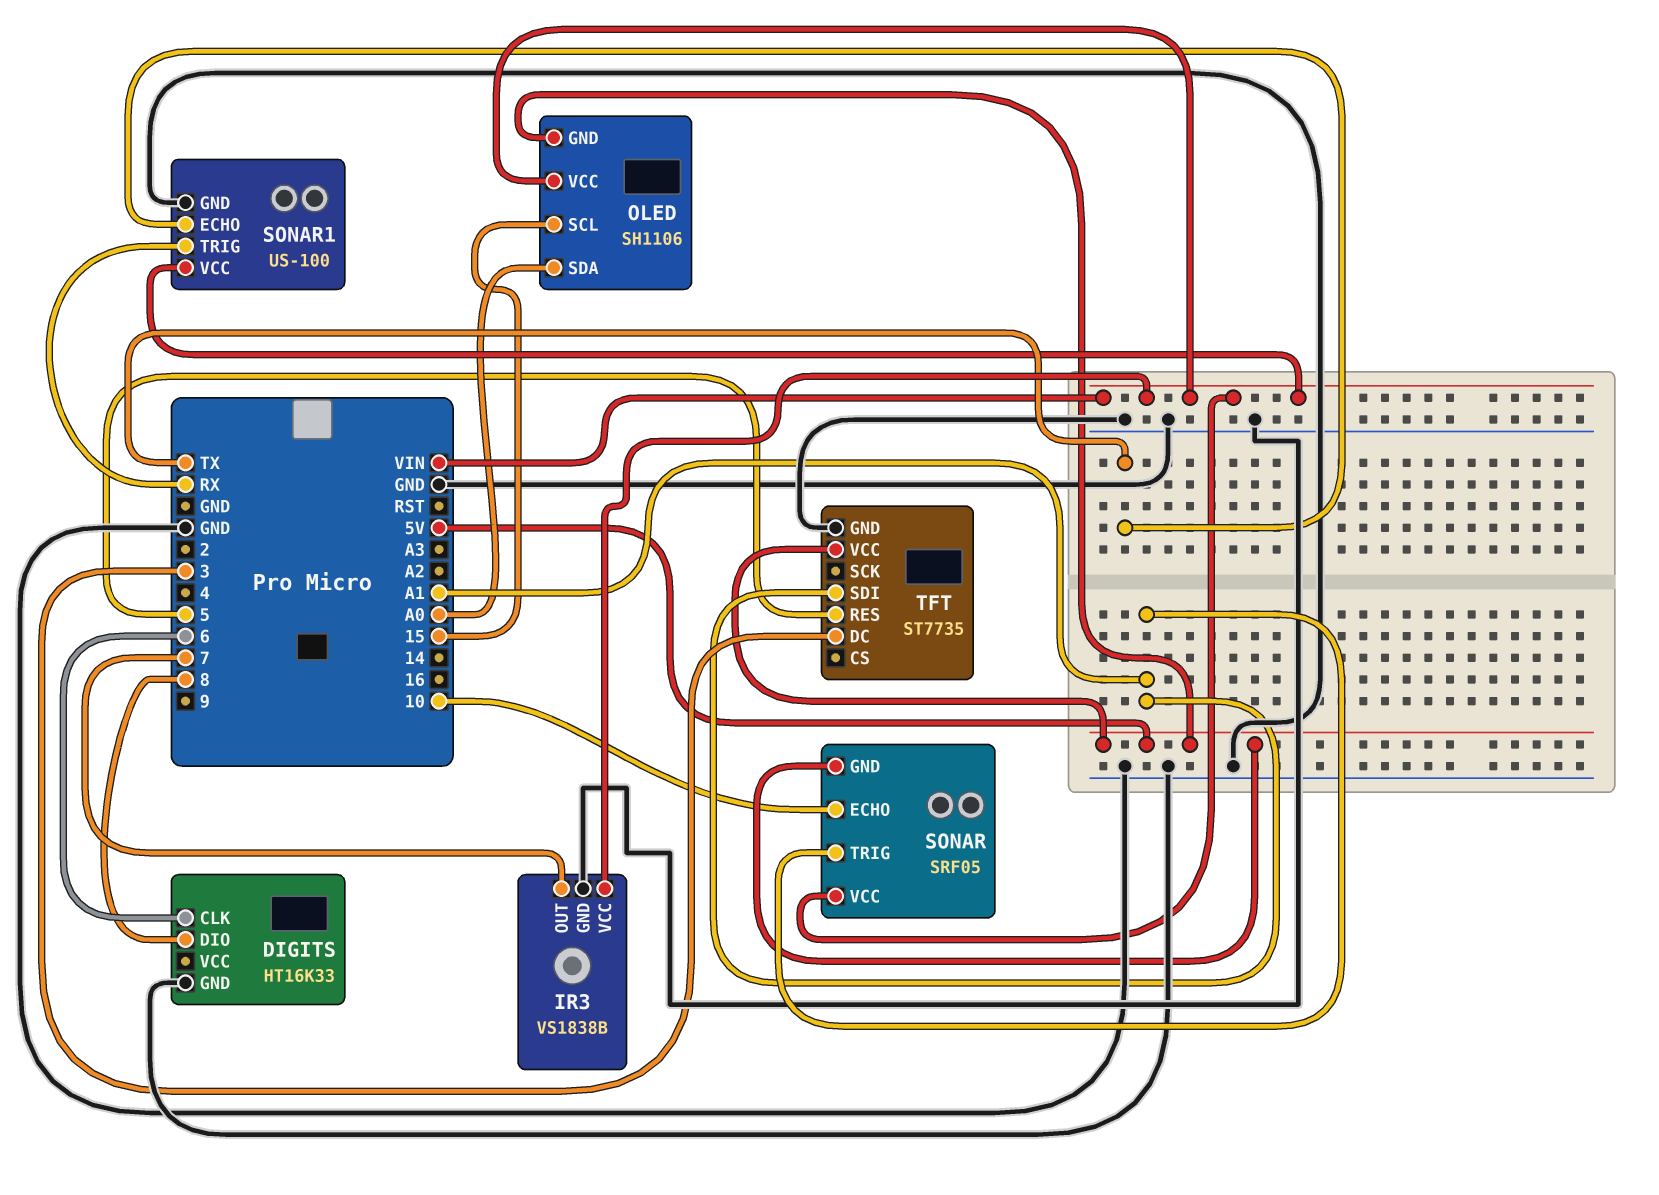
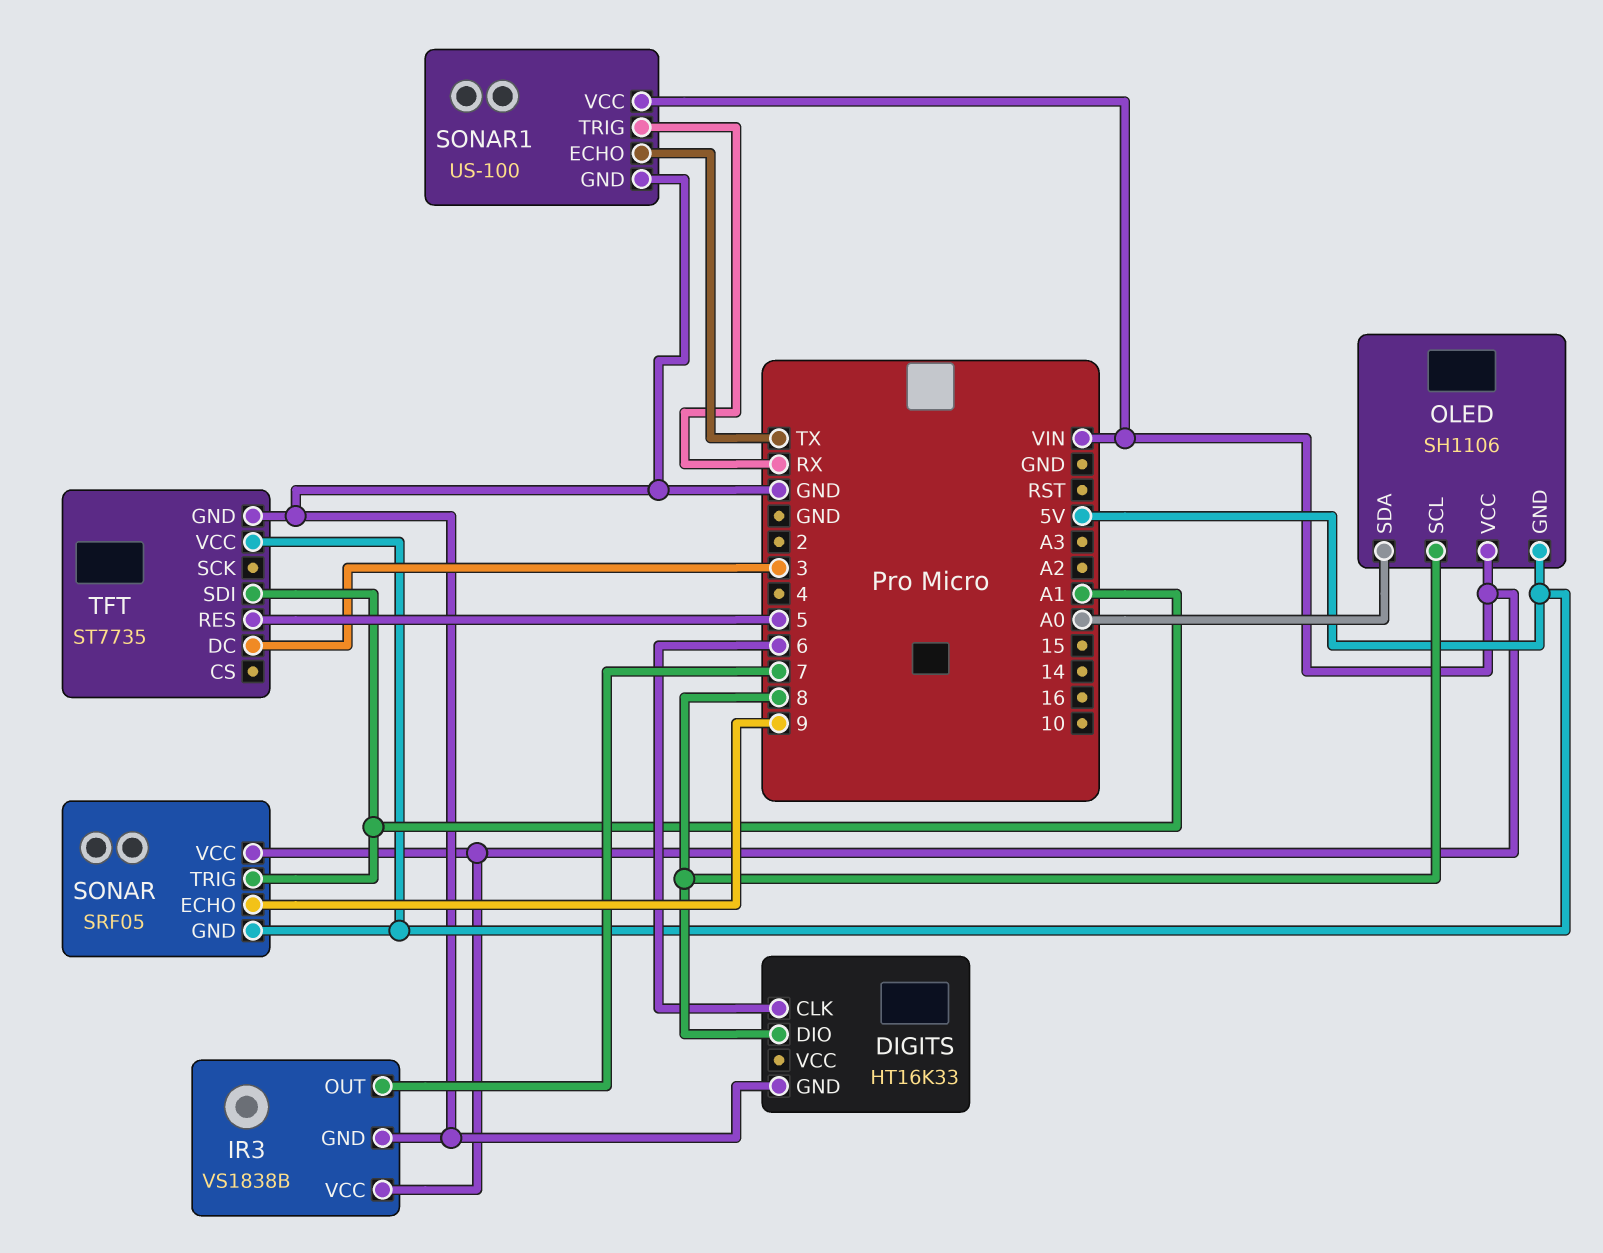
OLED pin SCL: 15 -> 8
SONAR pin ECHO: 10 -> 9

